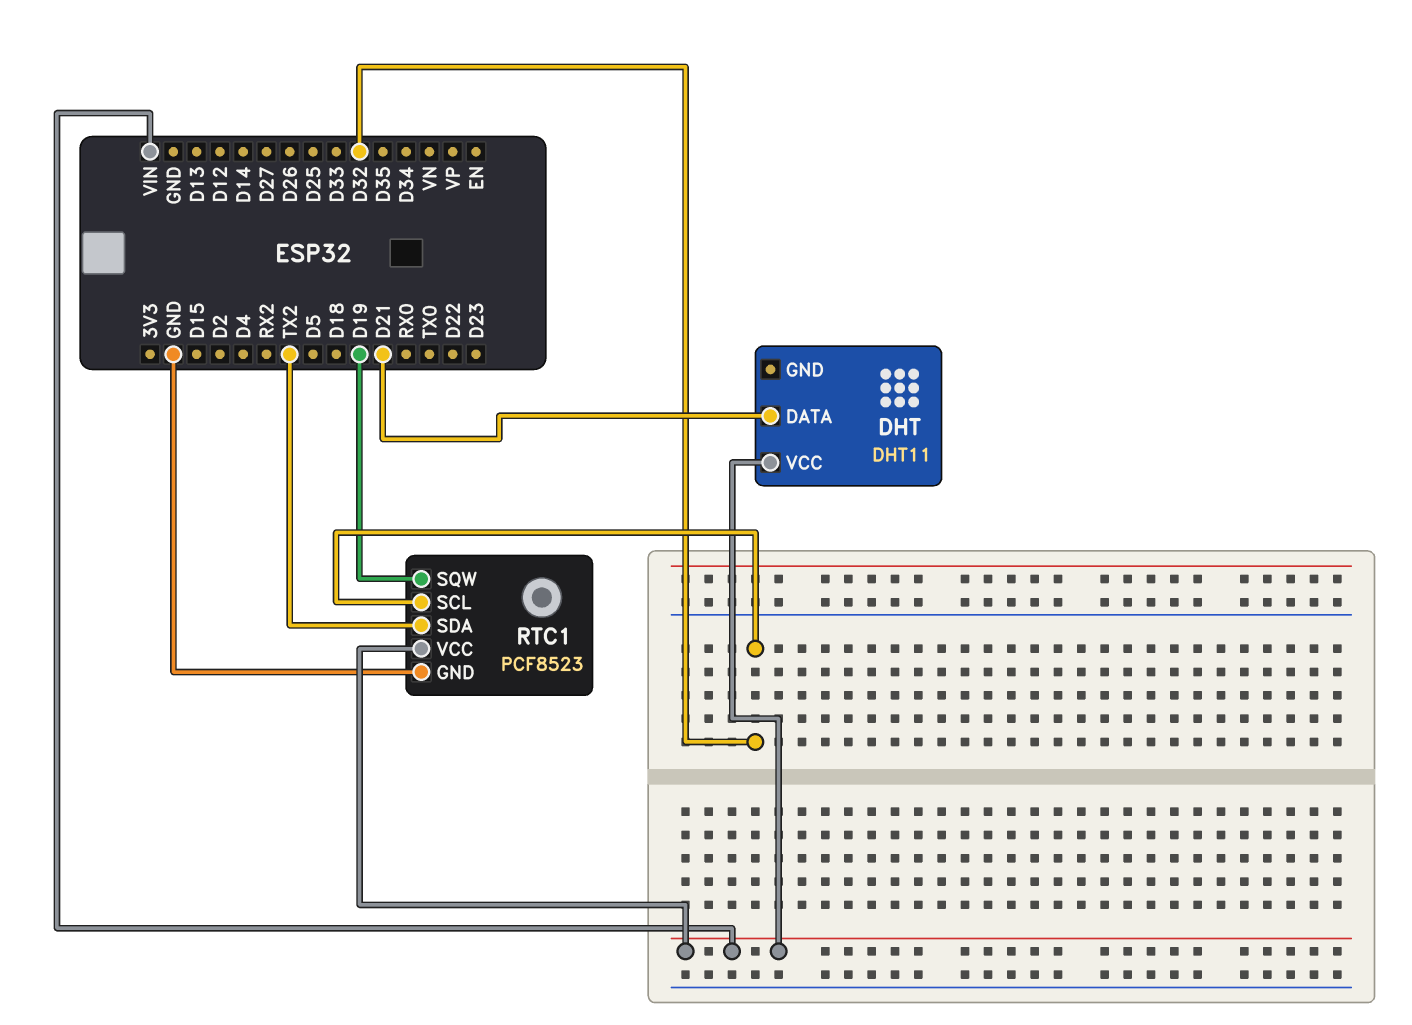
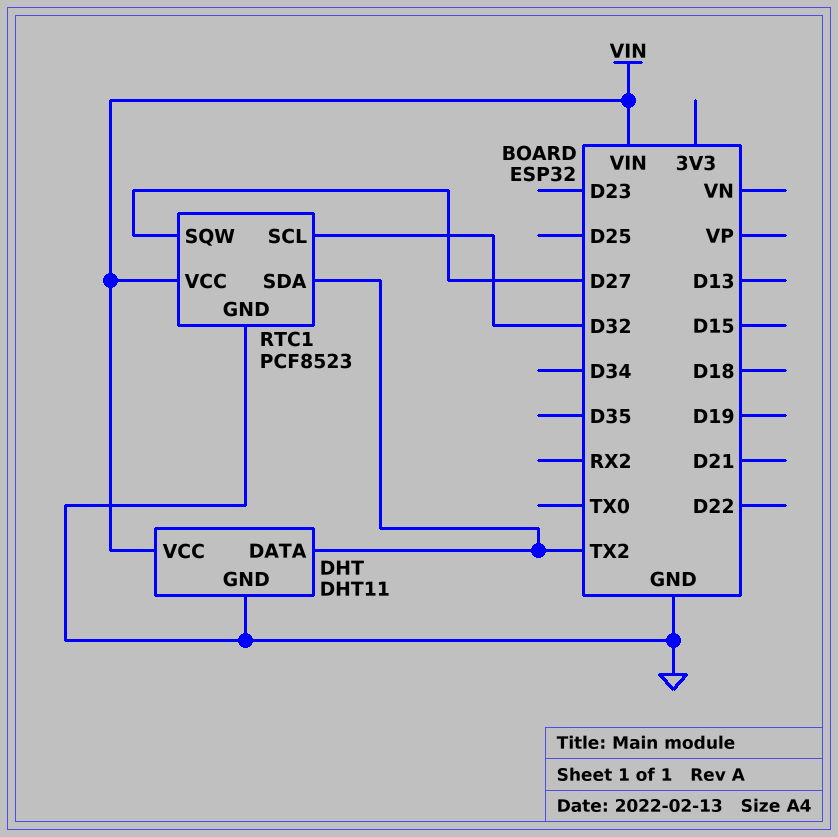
DHT pin DATA: D21 -> TX2
DHT pin GND: none -> GND
RTC1 pin SQW: D19 -> D27

